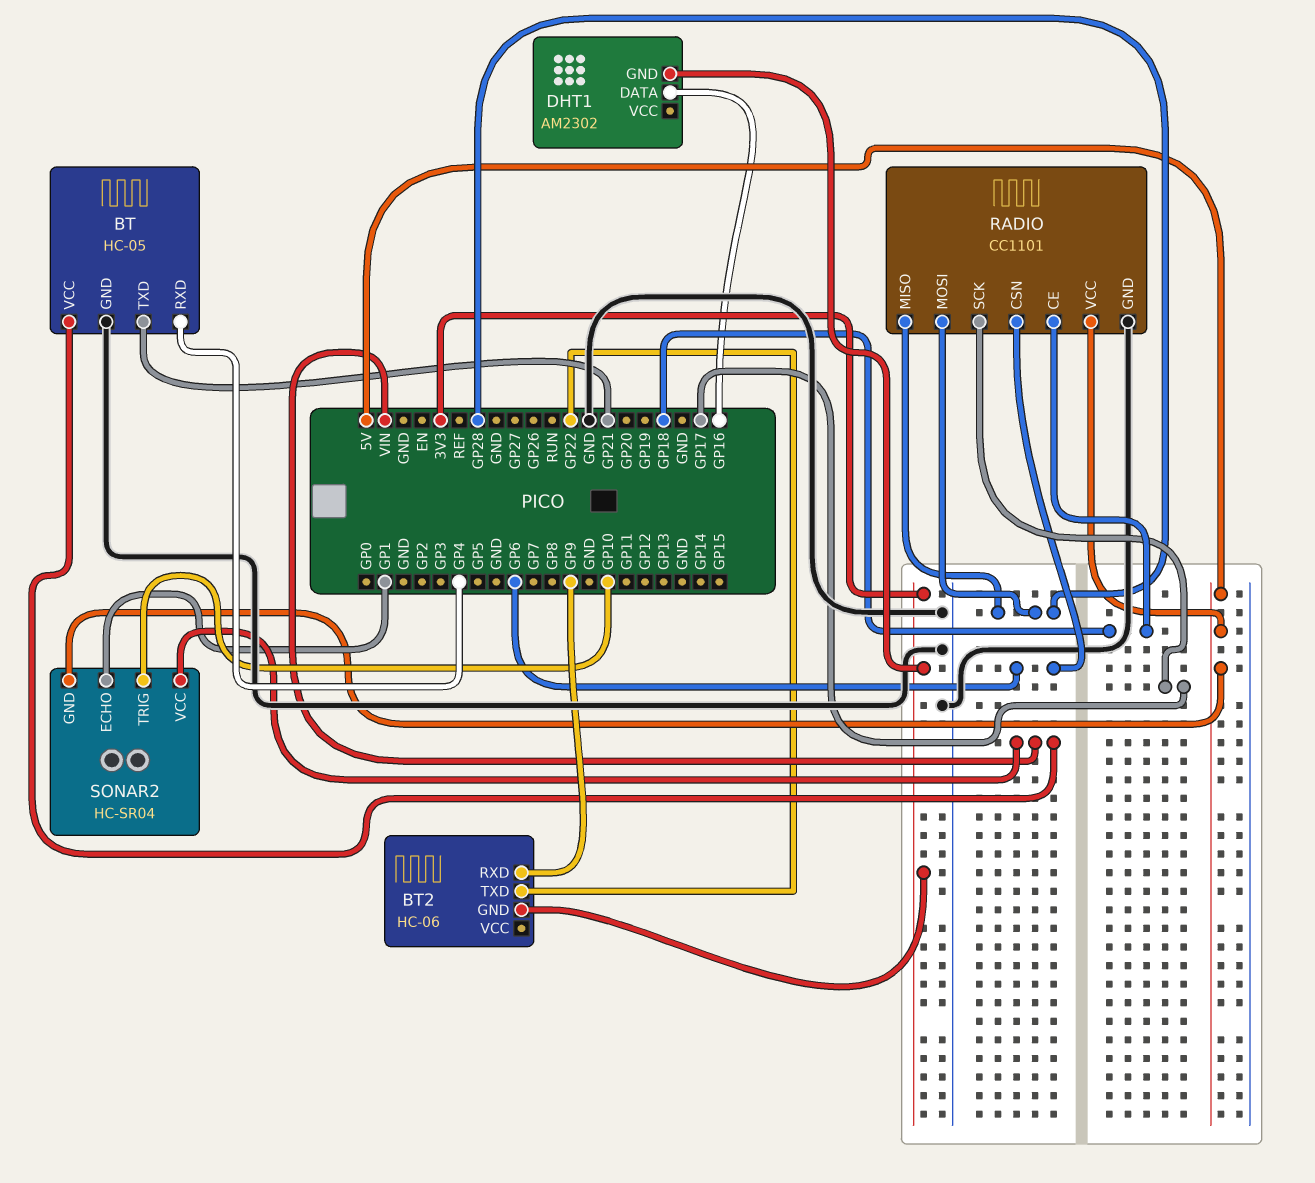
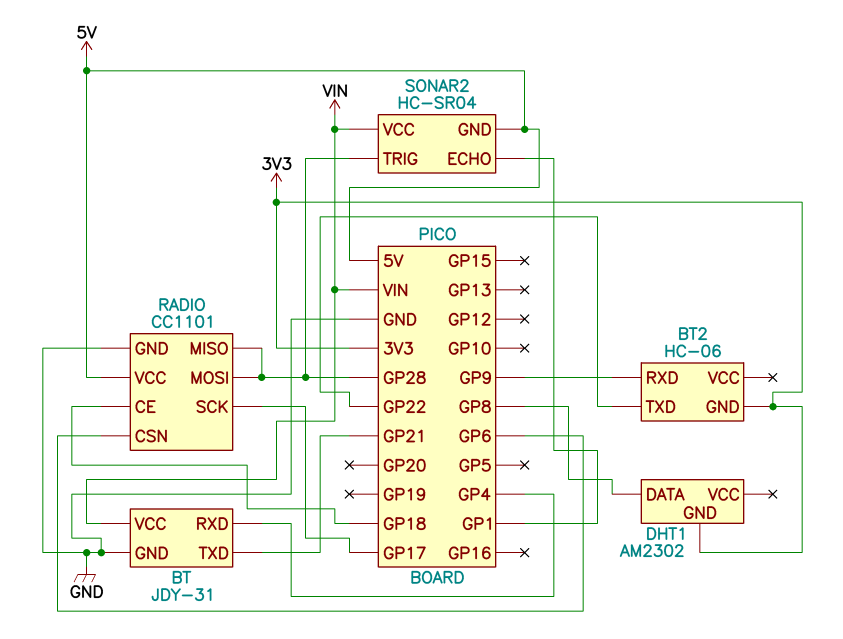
BT: HC-05 -> JDY-31
DHT1 pin DATA: GP16 -> GP8
SONAR2 pin TRIG: GP10 -> GP28

